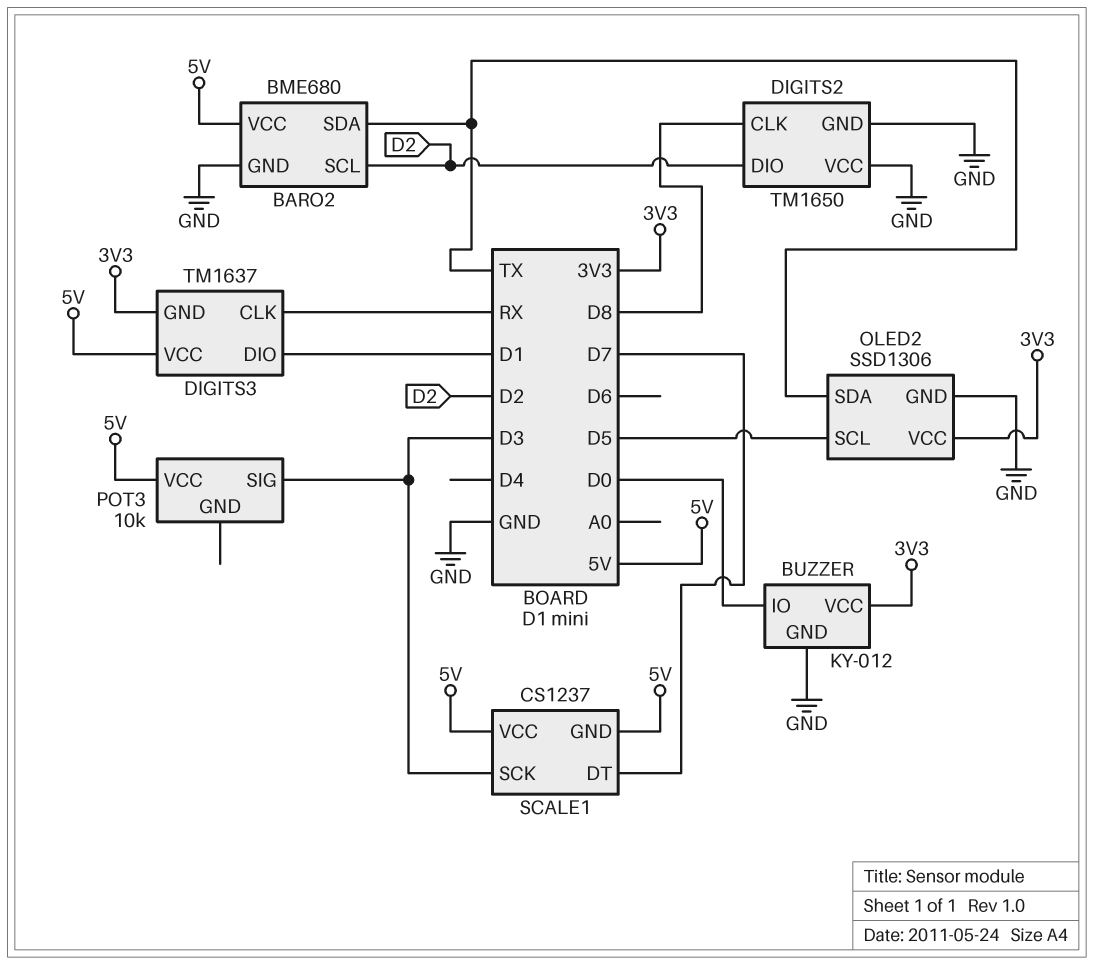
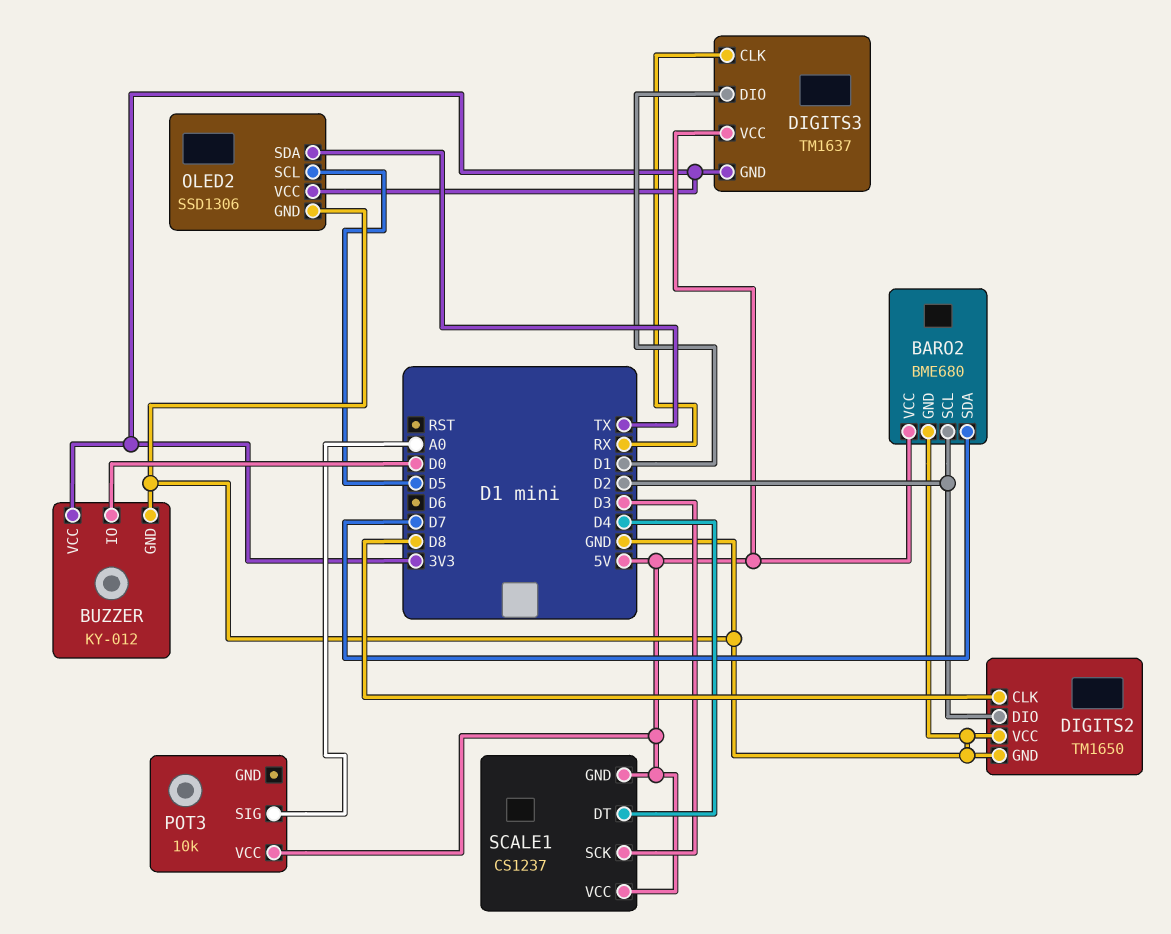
BARO2 pin SDA: TX -> D7
POT3 pin SIG: D3 -> A0
SCALE1 pin DT: D7 -> D4

